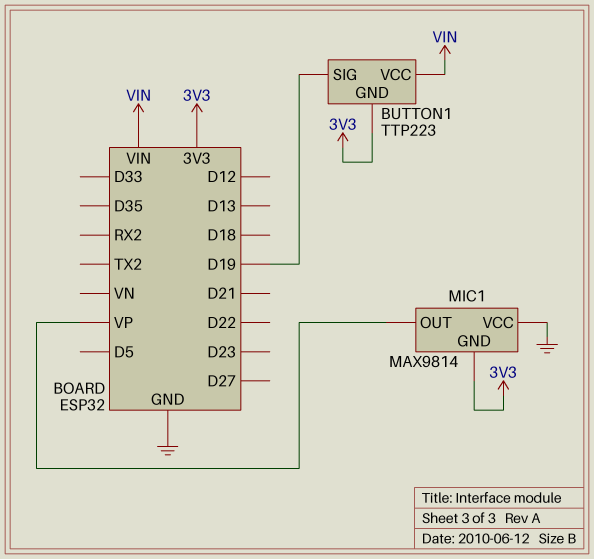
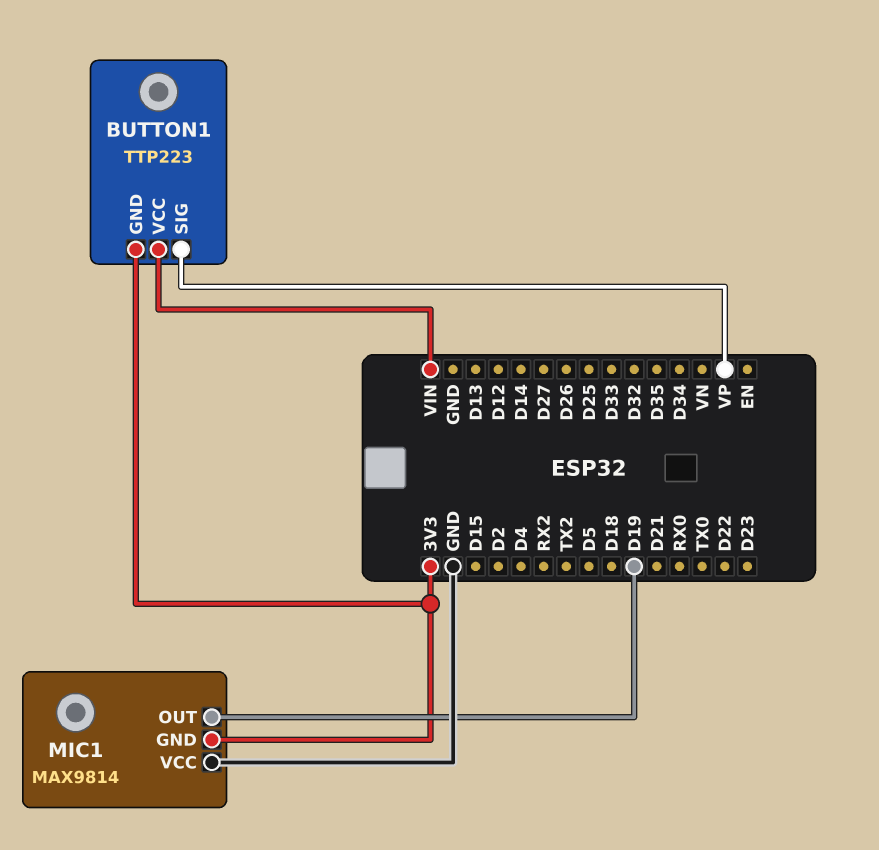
BUTTON1 pin SIG: D19 -> VP
MIC1 pin OUT: VP -> D19

